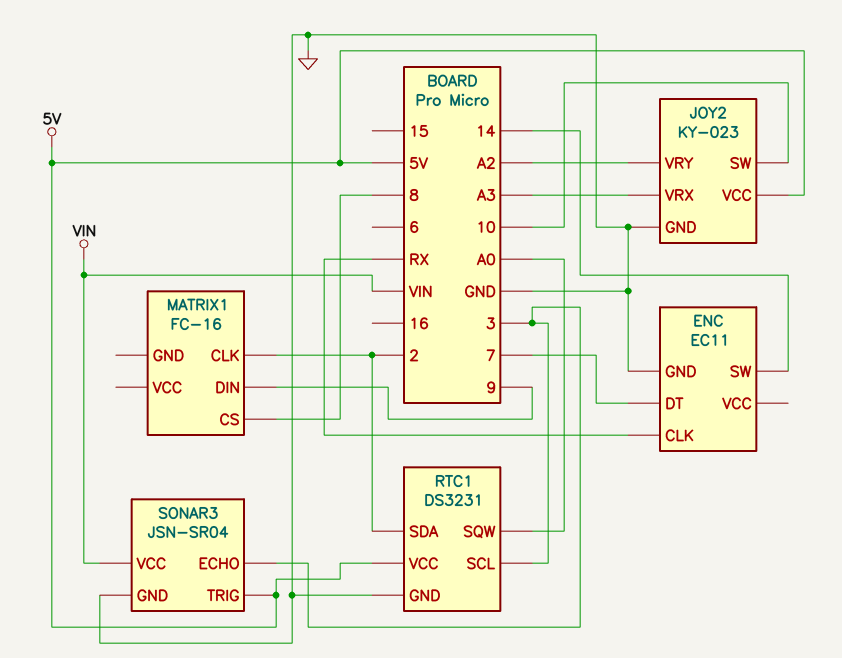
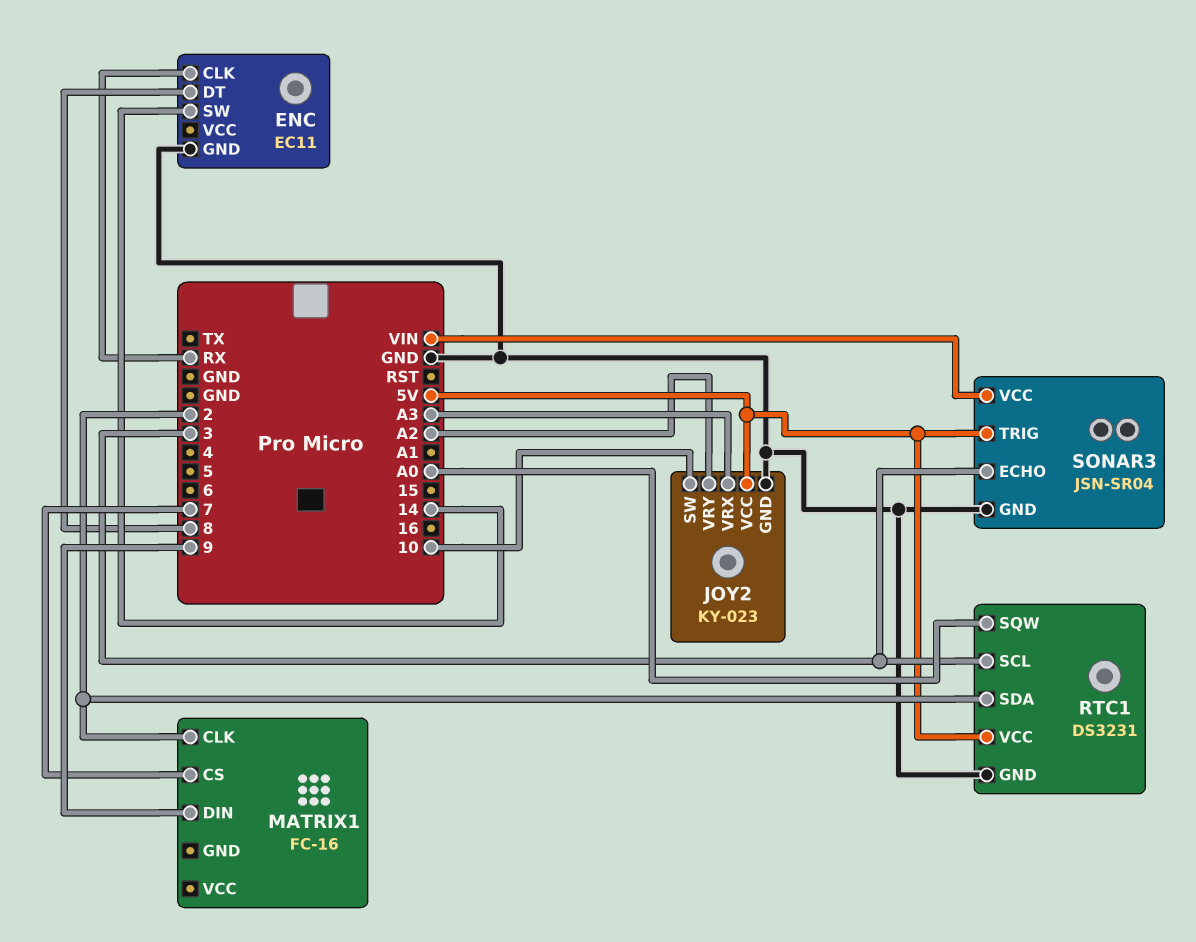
ENC pin DT: 7 -> 8
MATRIX1 pin CS: 8 -> 7

